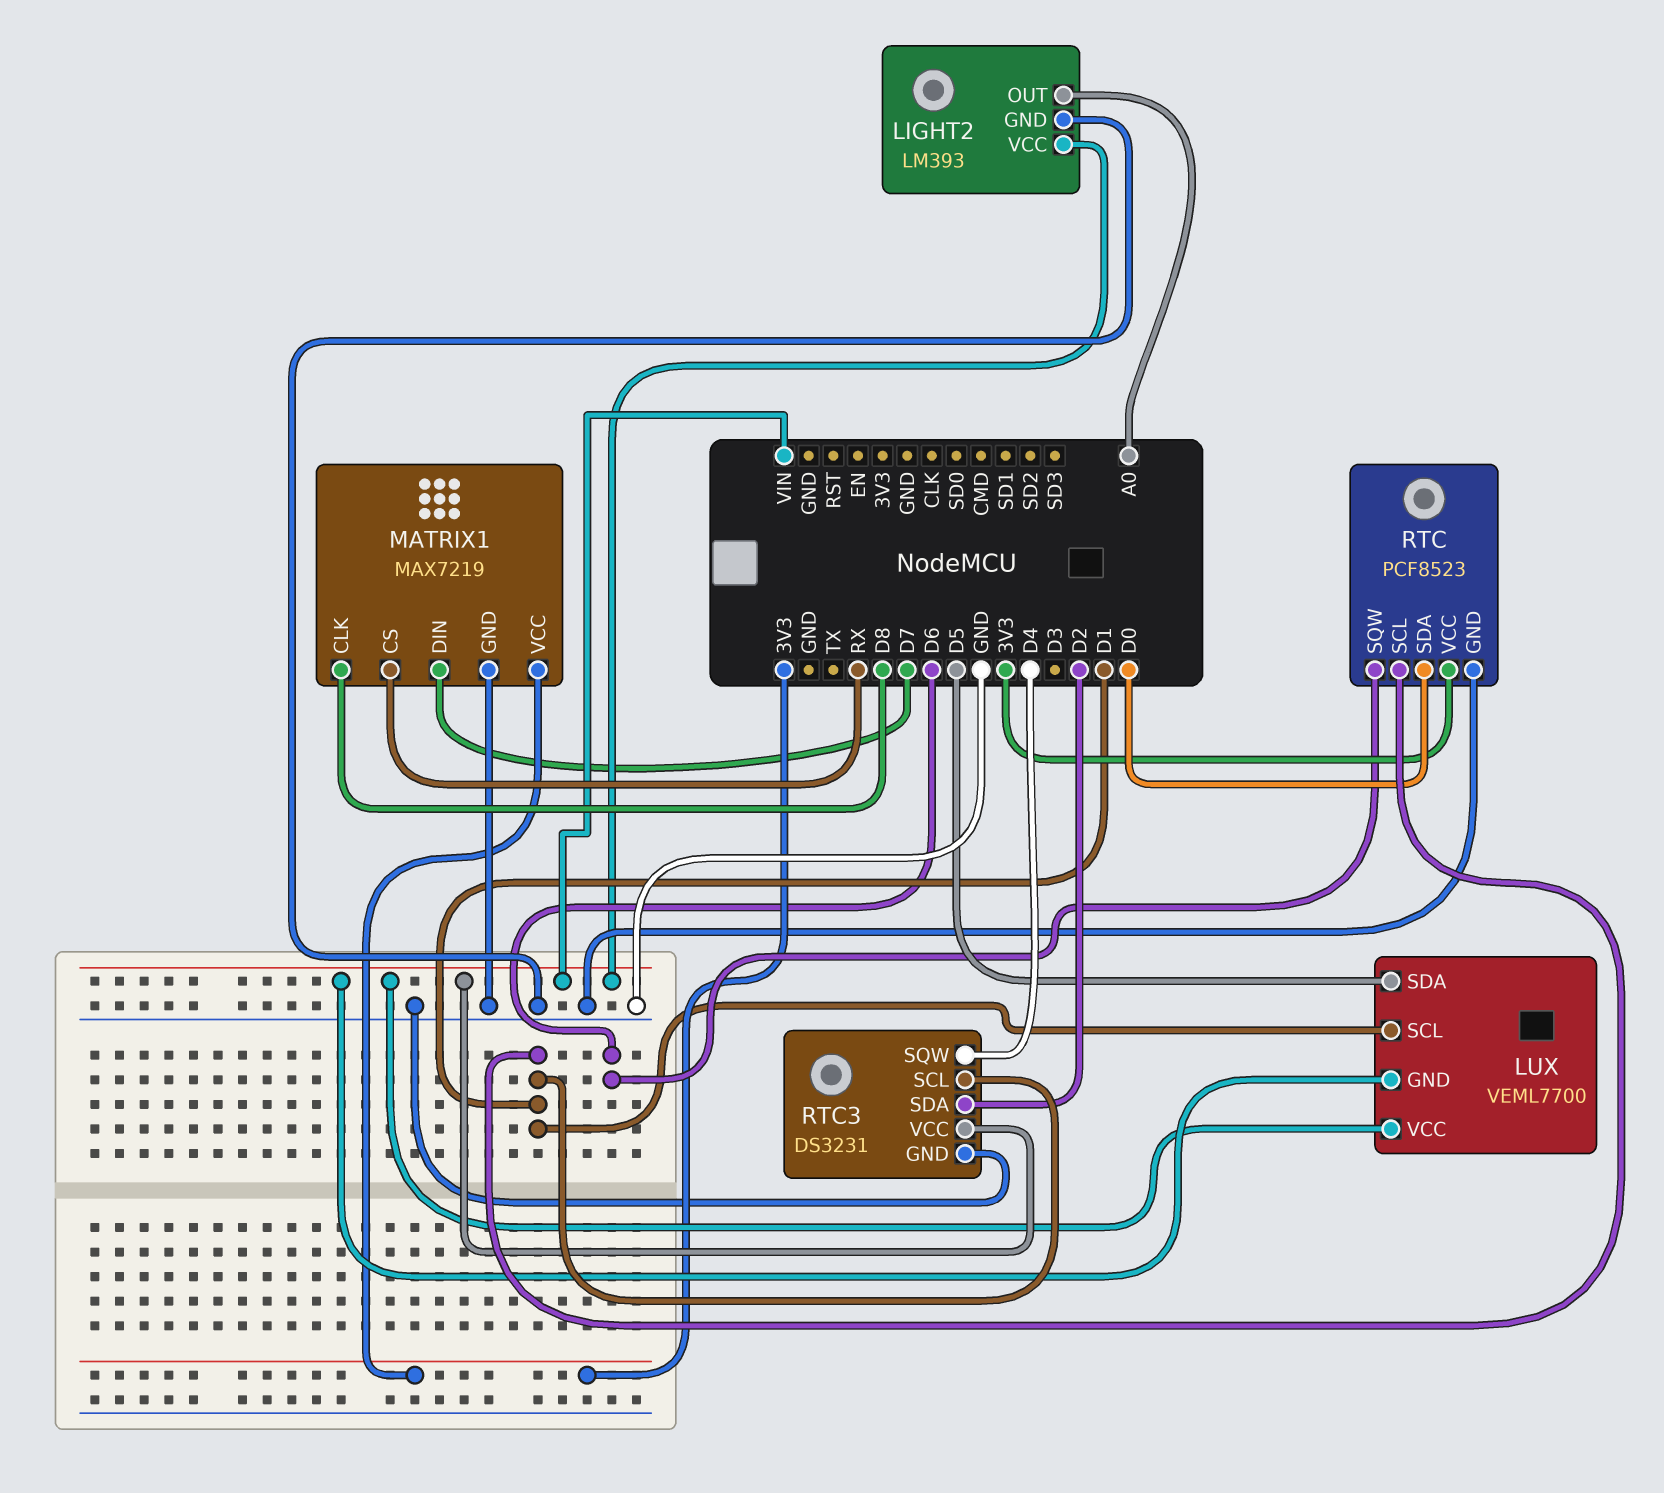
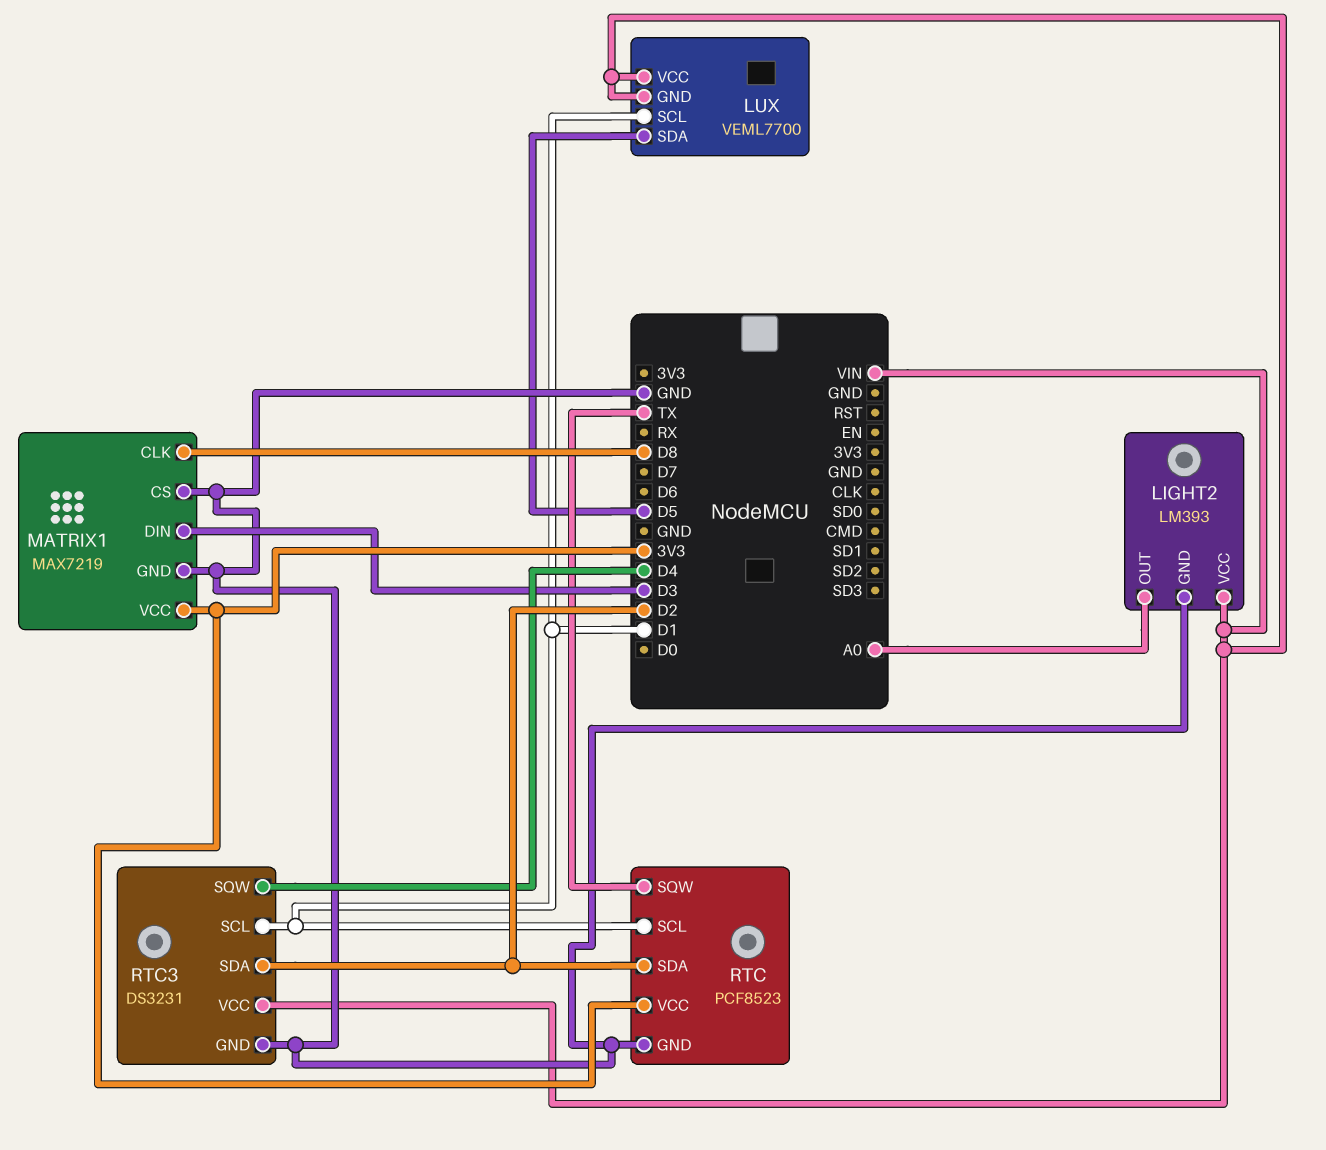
MATRIX1 pin CS: RX -> GND
MATRIX1 pin DIN: D7 -> D3
RTC pin SDA: D0 -> D2
RTC pin SQW: D6 -> TX

